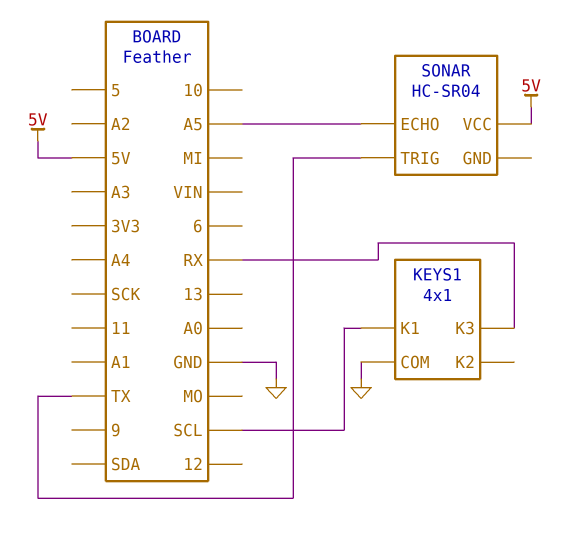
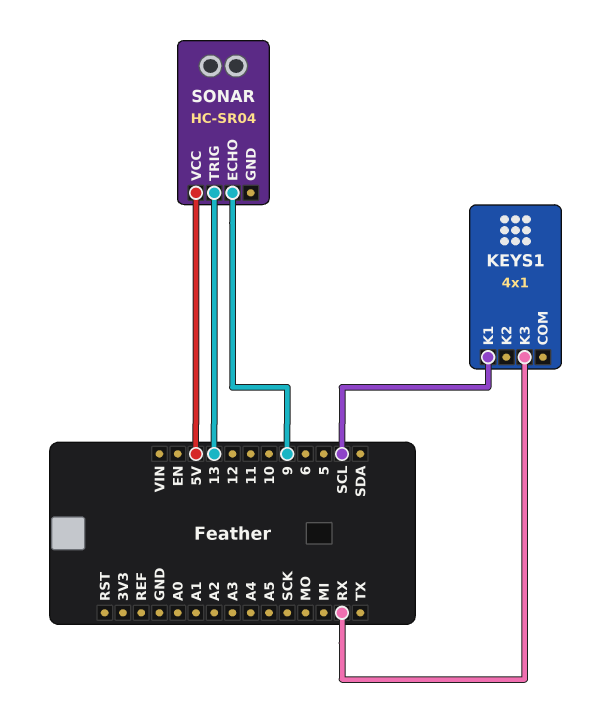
KEYS1 pin COM: GND -> none
SONAR pin ECHO: A5 -> 9
SONAR pin TRIG: TX -> 13

